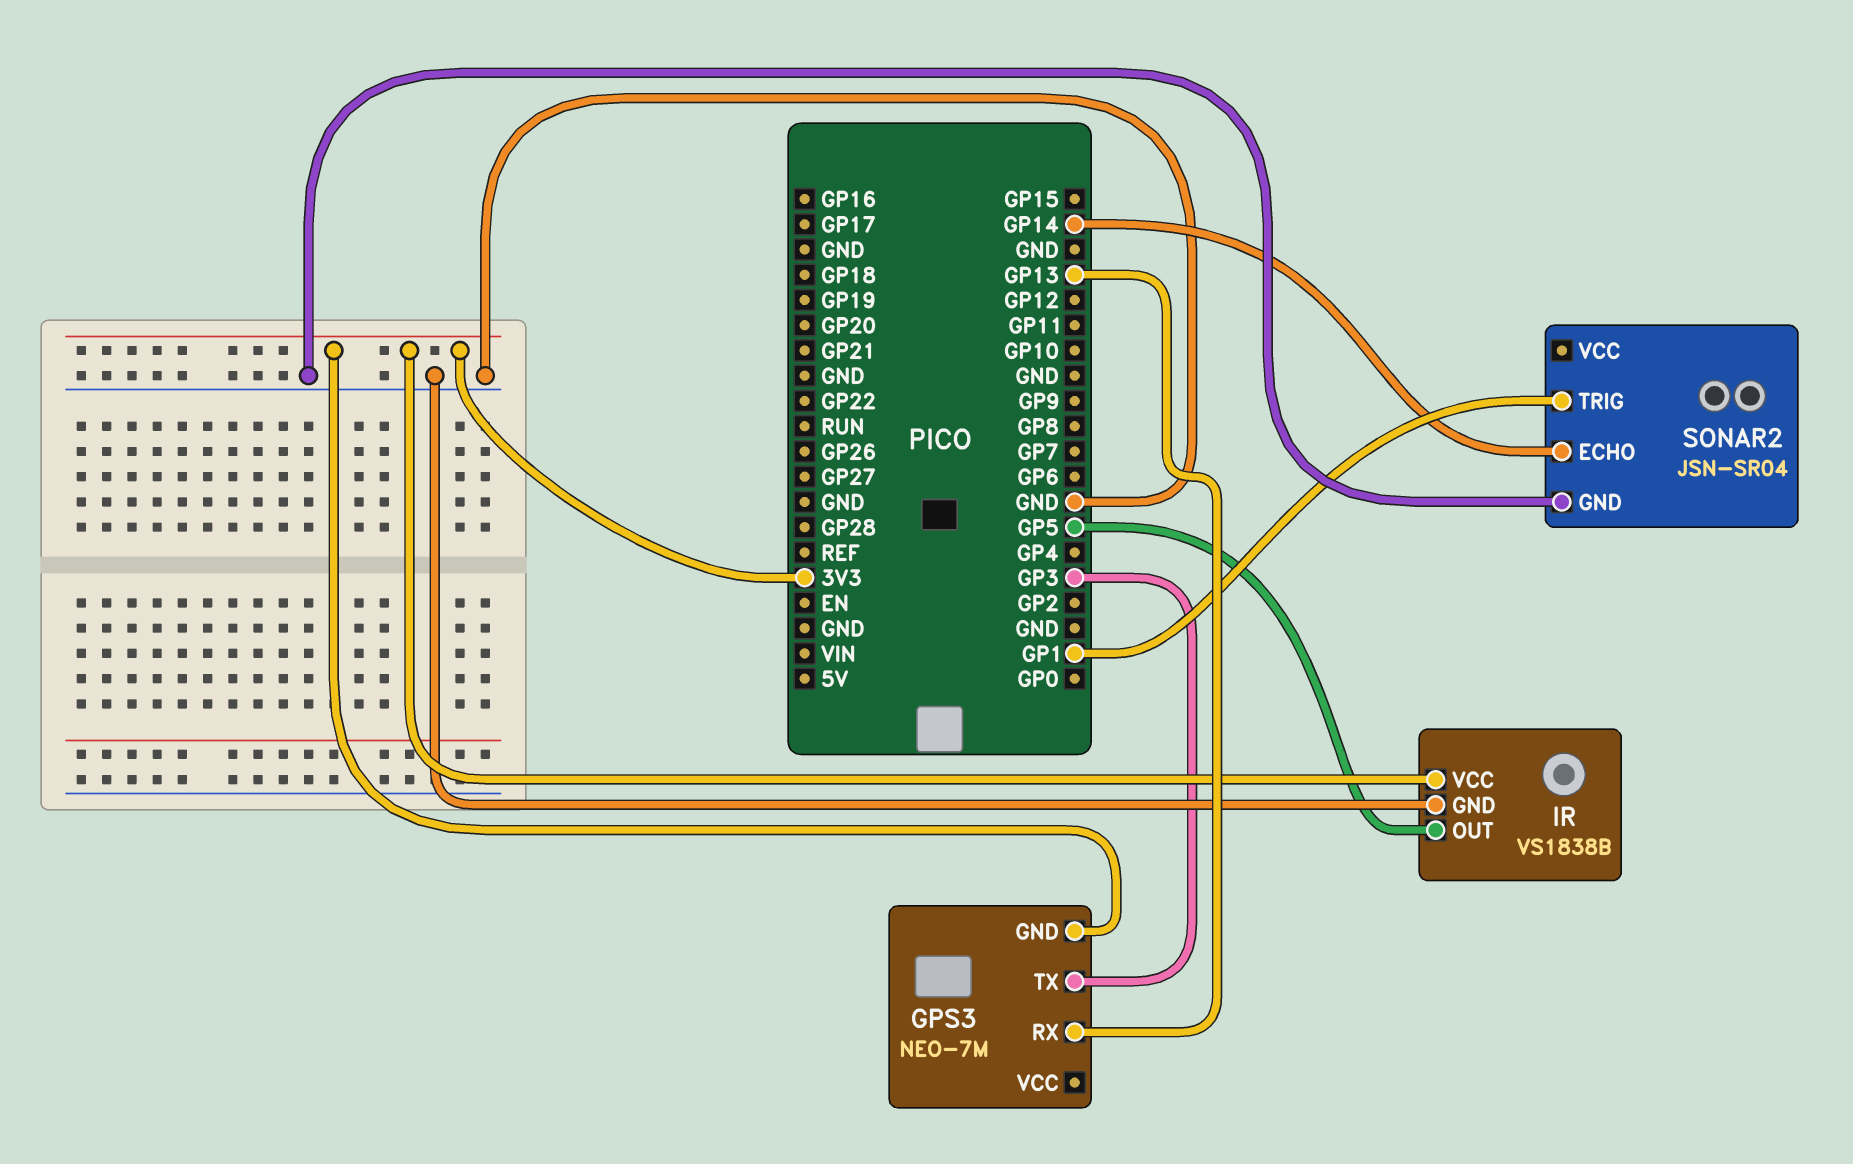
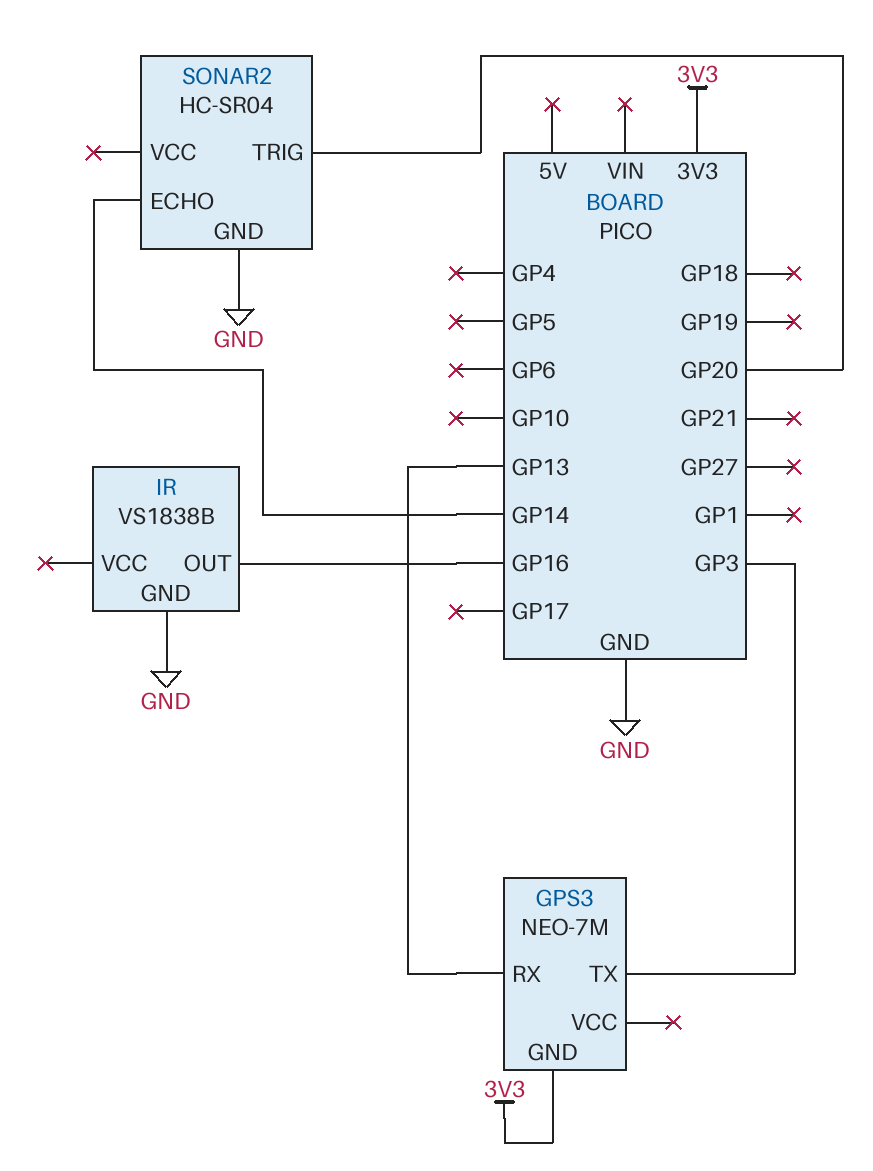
IR pin OUT: GP5 -> GP16
IR pin VCC: 3V3 -> none
SONAR2: JSN-SR04 -> HC-SR04
SONAR2 pin TRIG: GP1 -> GP20

